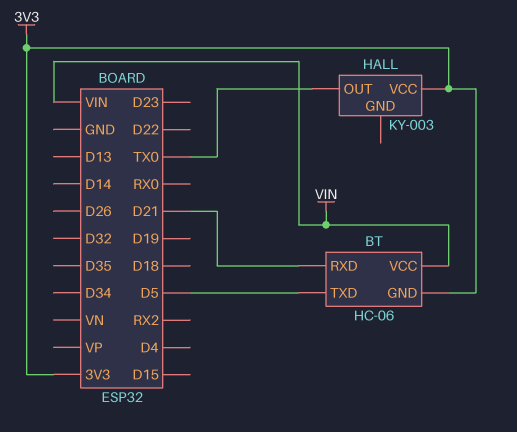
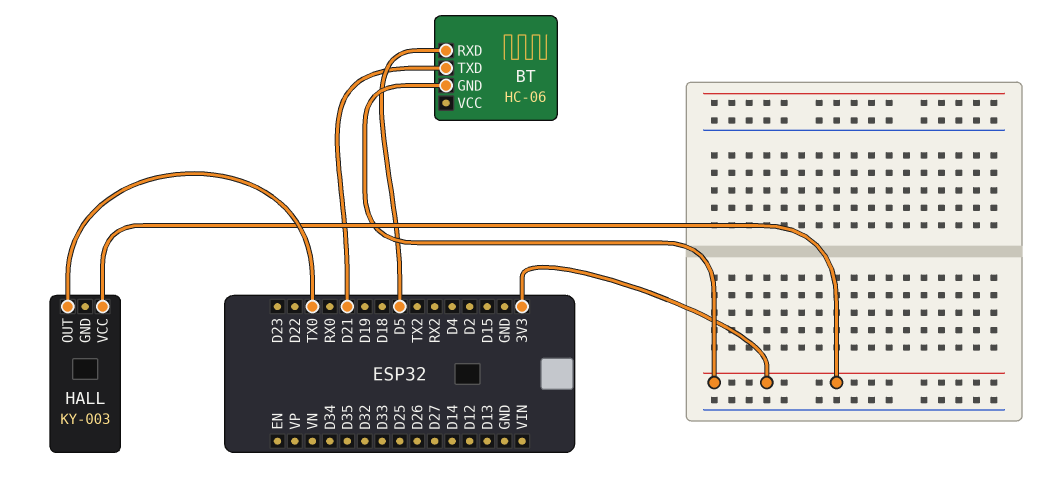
BT pin RXD: D21 -> D5
BT pin TXD: D5 -> D21
BT pin VCC: VIN -> none

